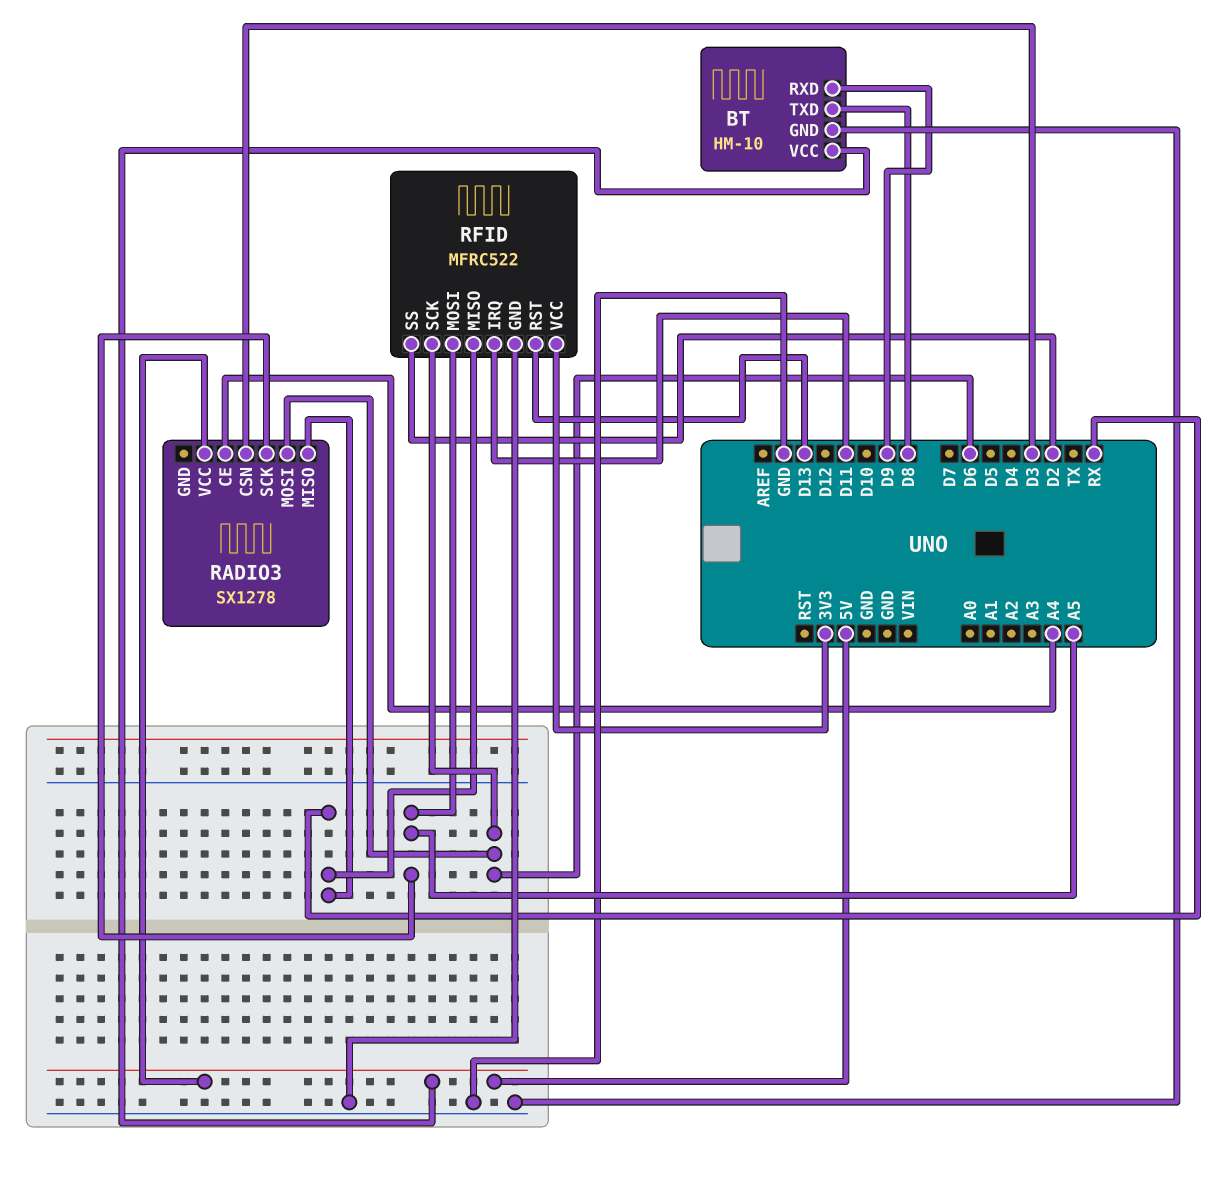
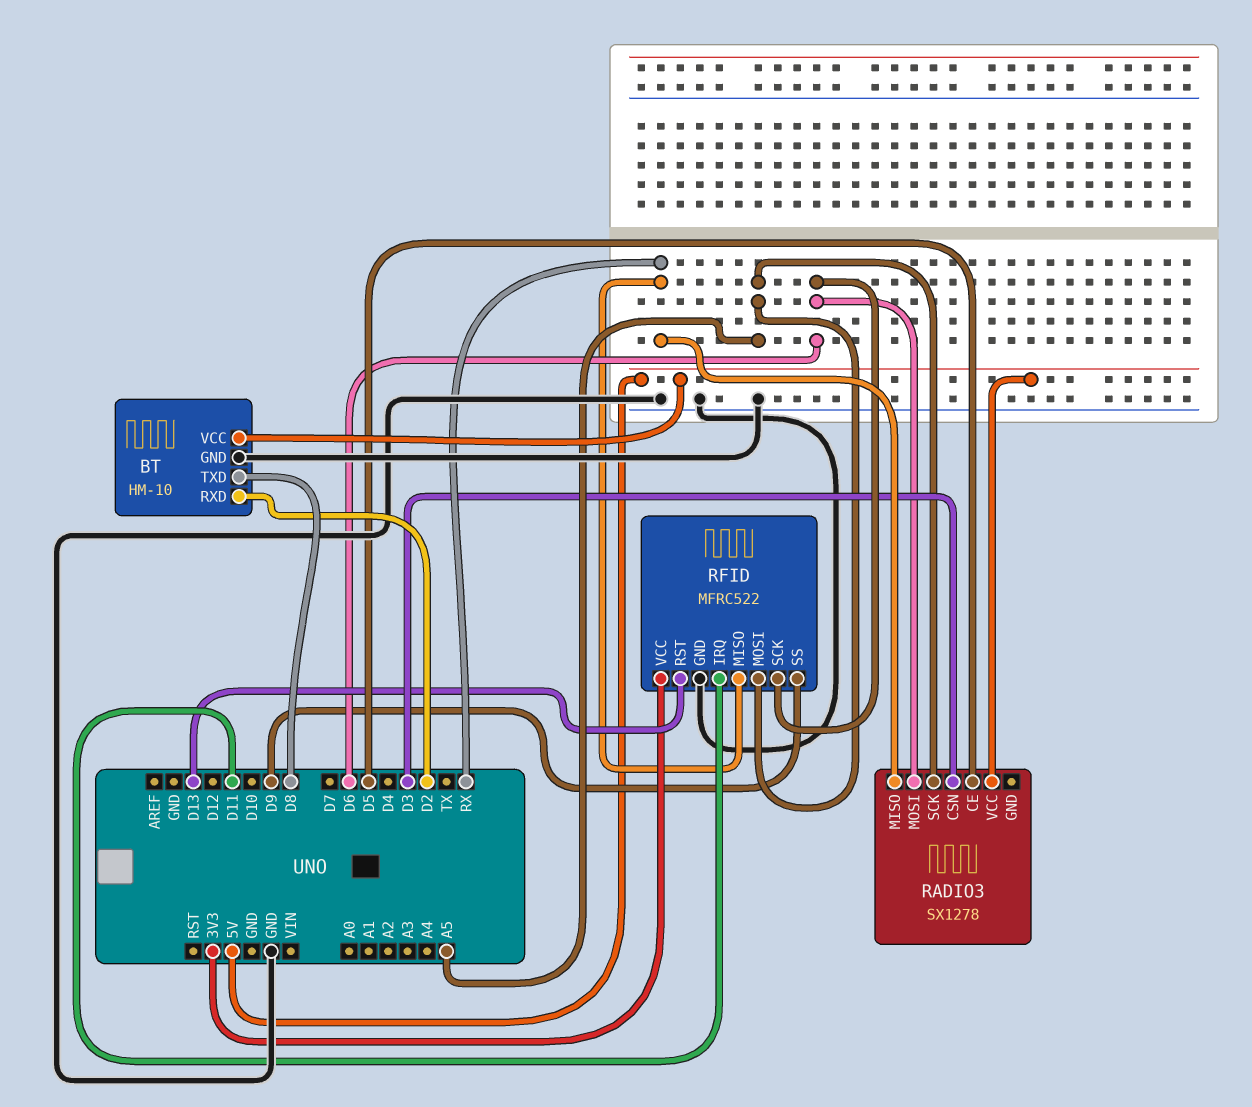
BT pin RXD: D9 -> D2
RADIO3 pin CE: A4 -> D5
RFID pin SS: D2 -> D9

